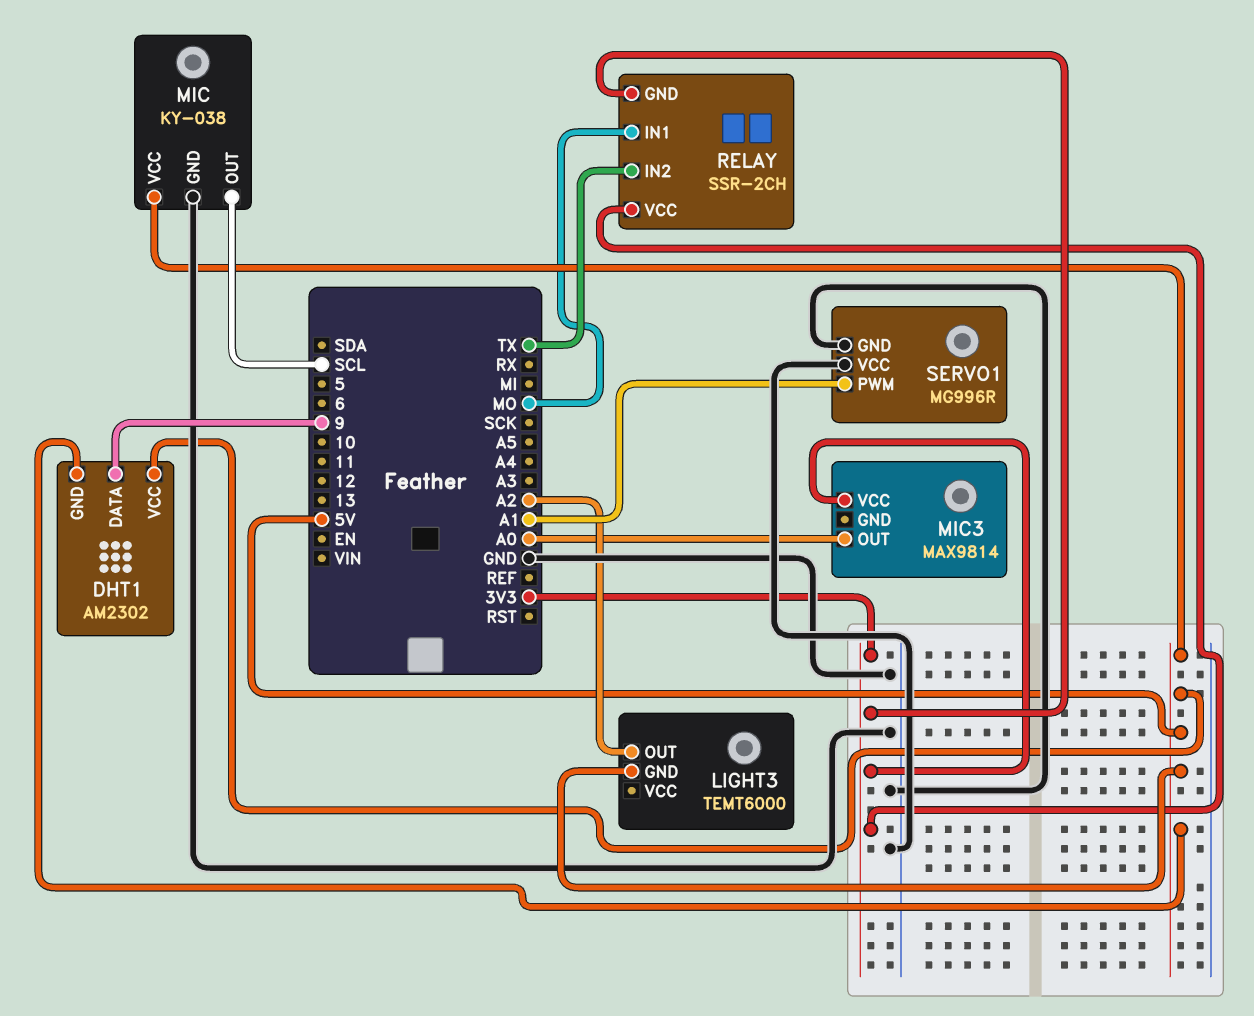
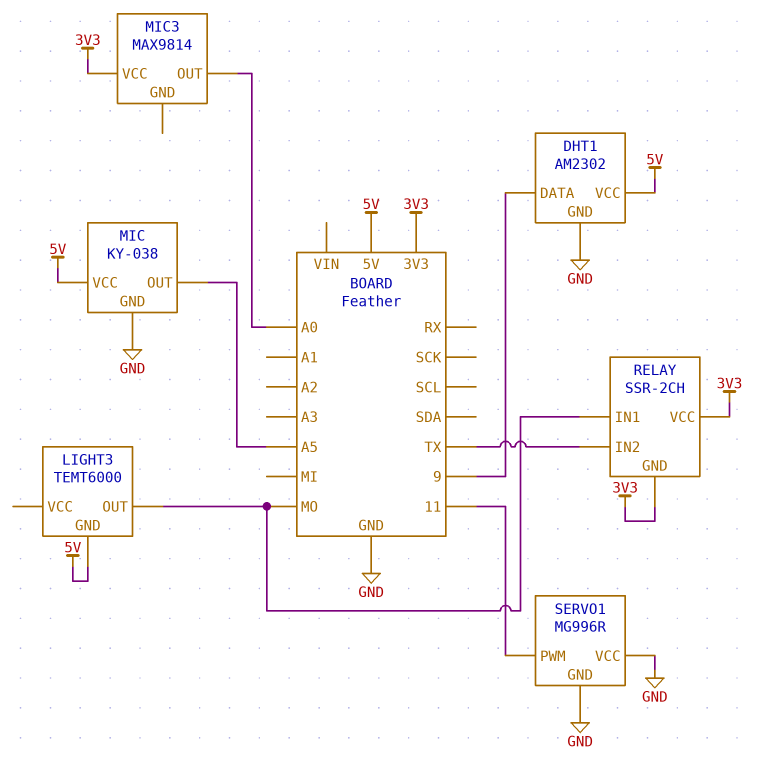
DHT1 pin GND: 5V -> GND
LIGHT3 pin OUT: A2 -> MO
MIC pin OUT: SCL -> A5
SERVO1 pin PWM: A1 -> 11

